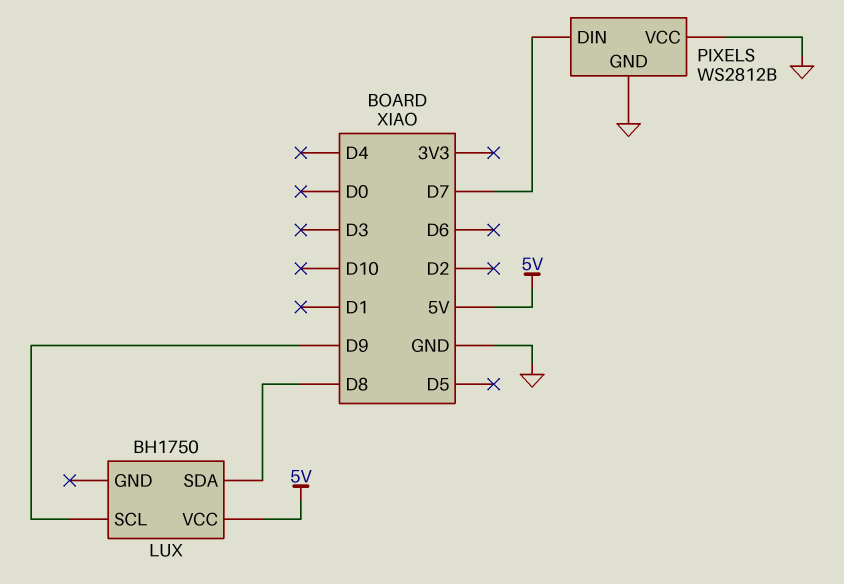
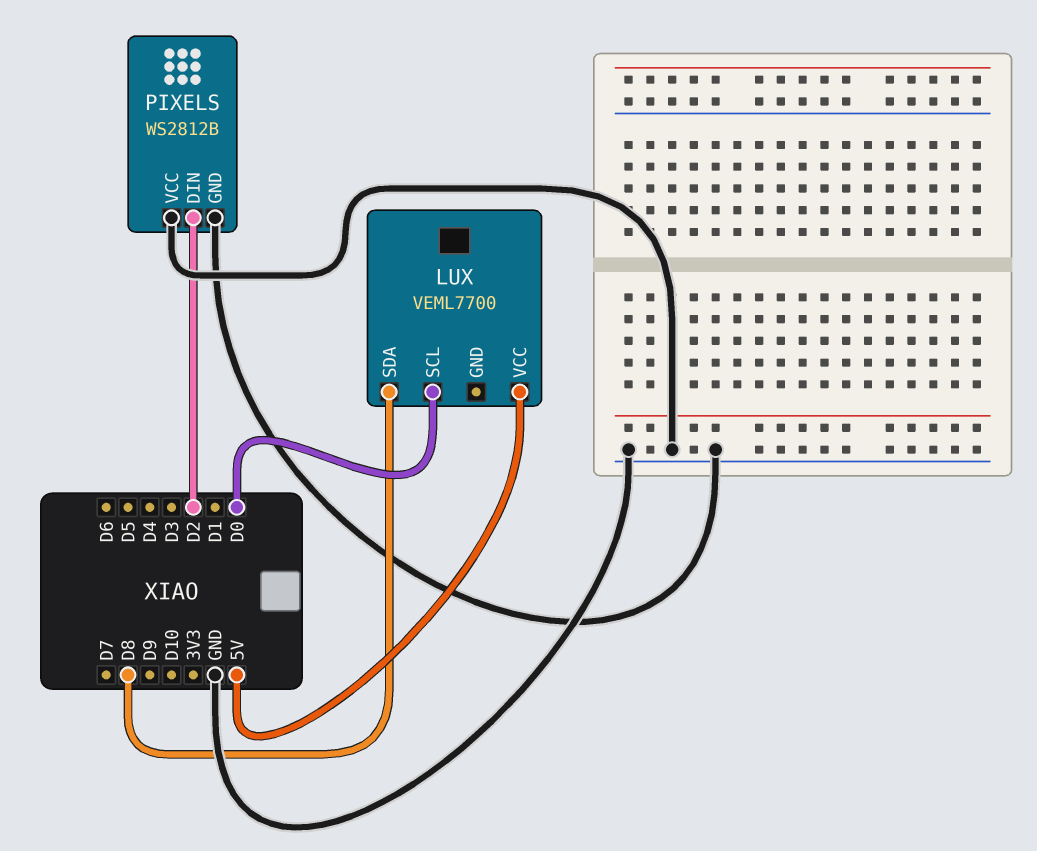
LUX: BH1750 -> VEML7700
LUX pin SCL: D9 -> D0
PIXELS pin DIN: D7 -> D2

